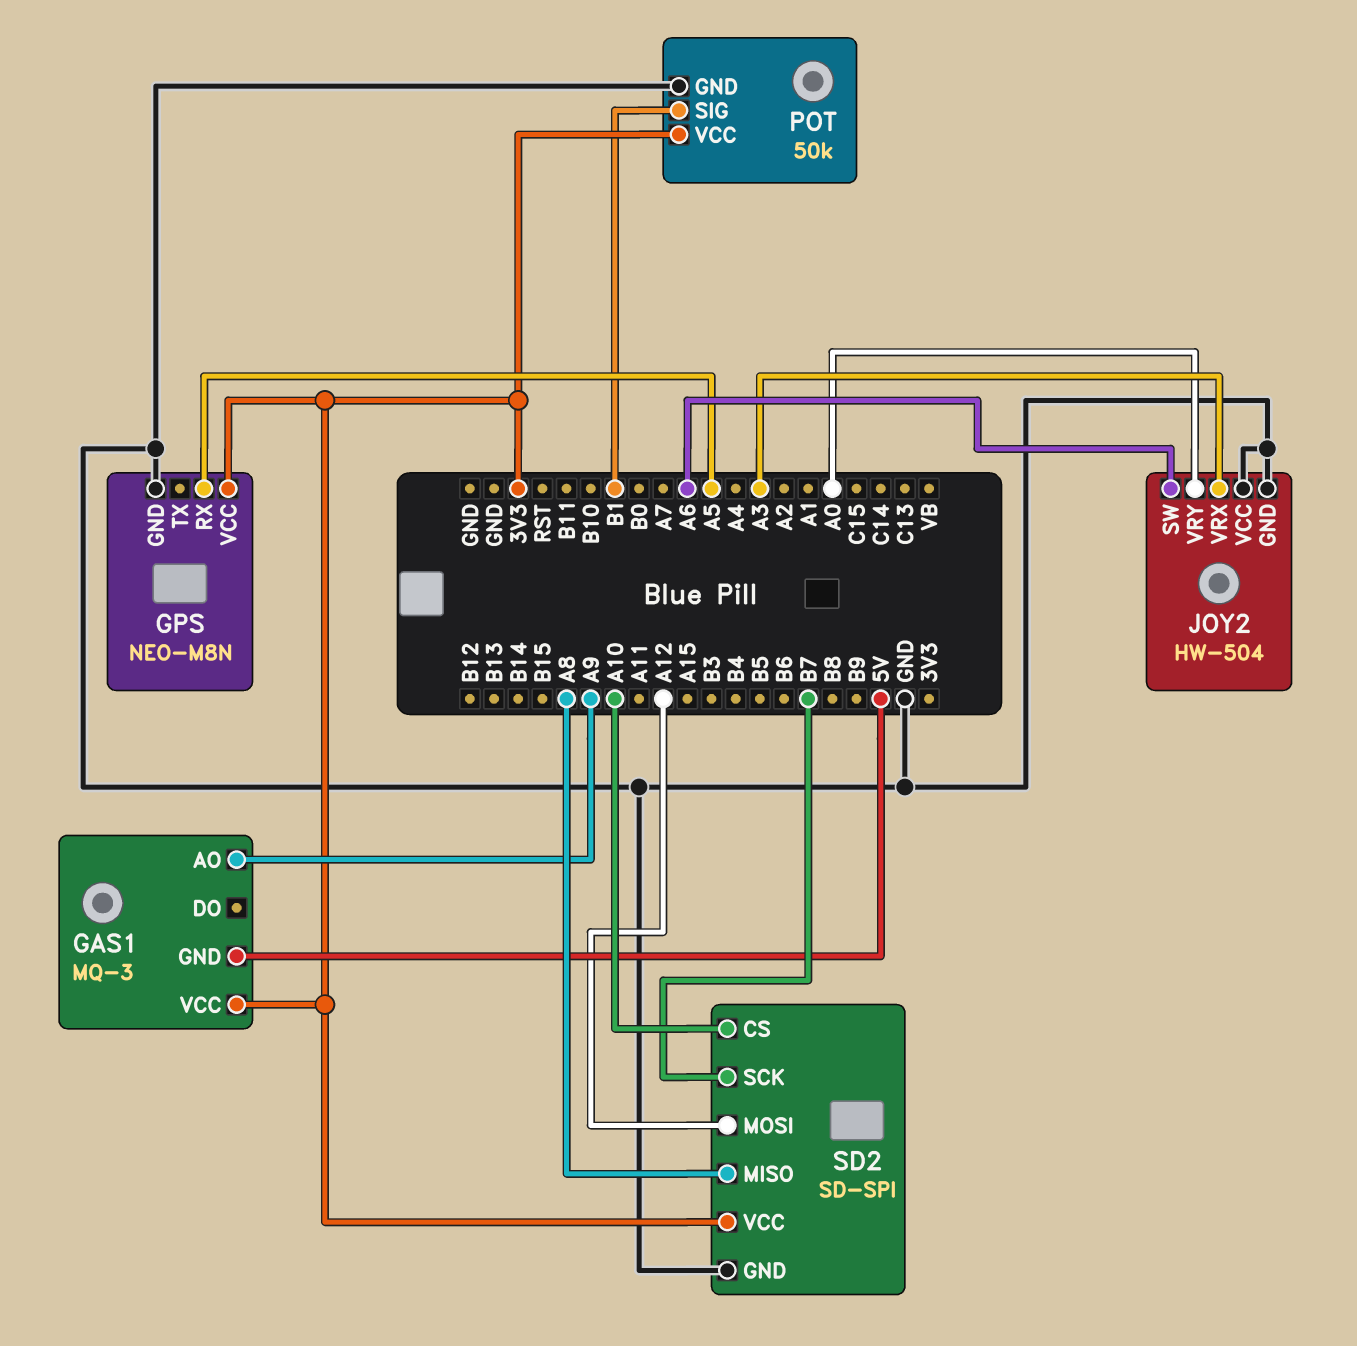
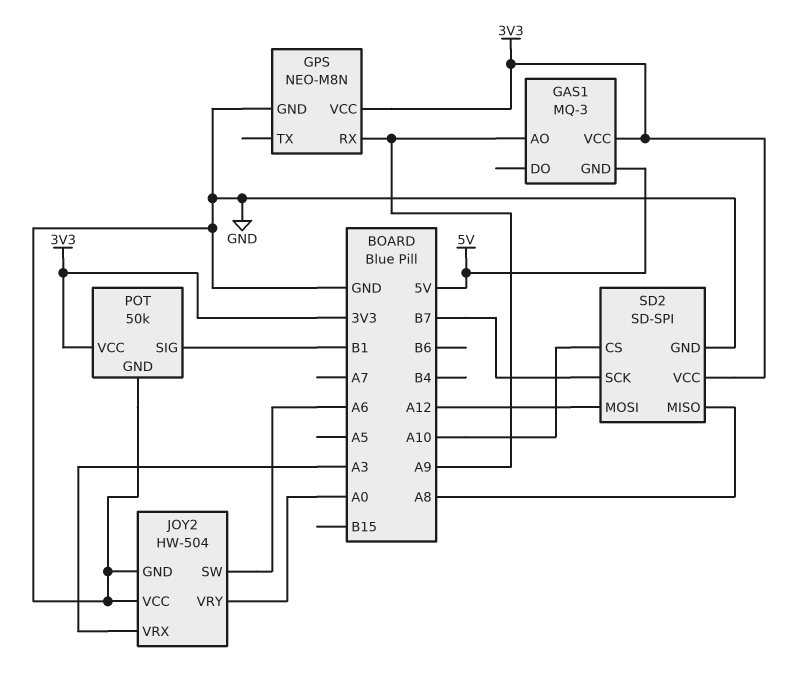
GPS pin RX: A5 -> A9

